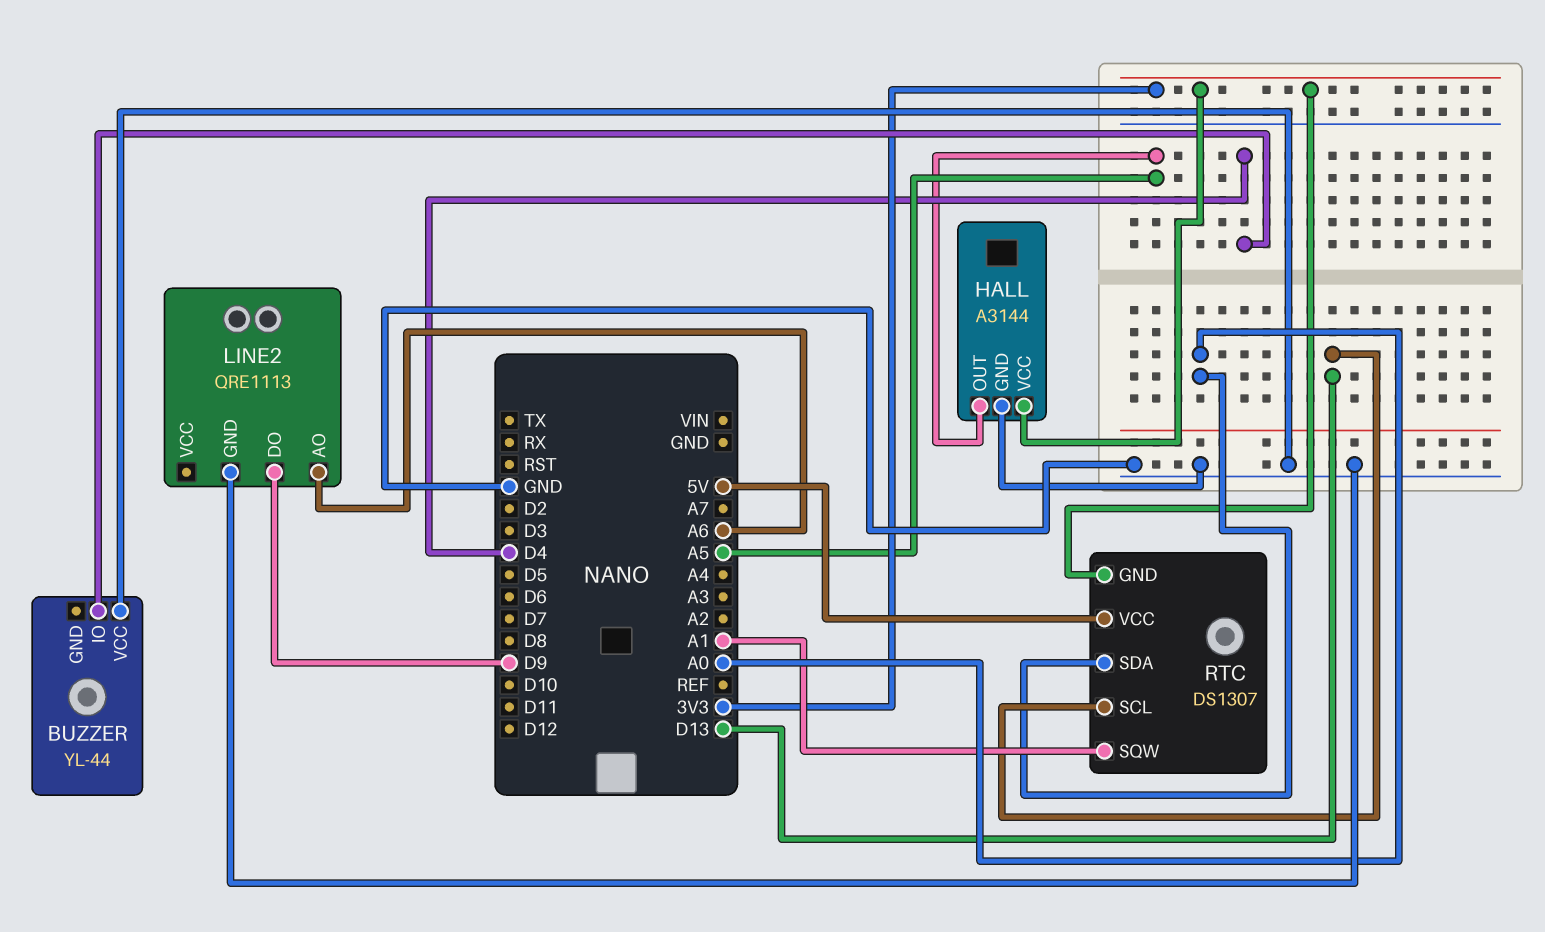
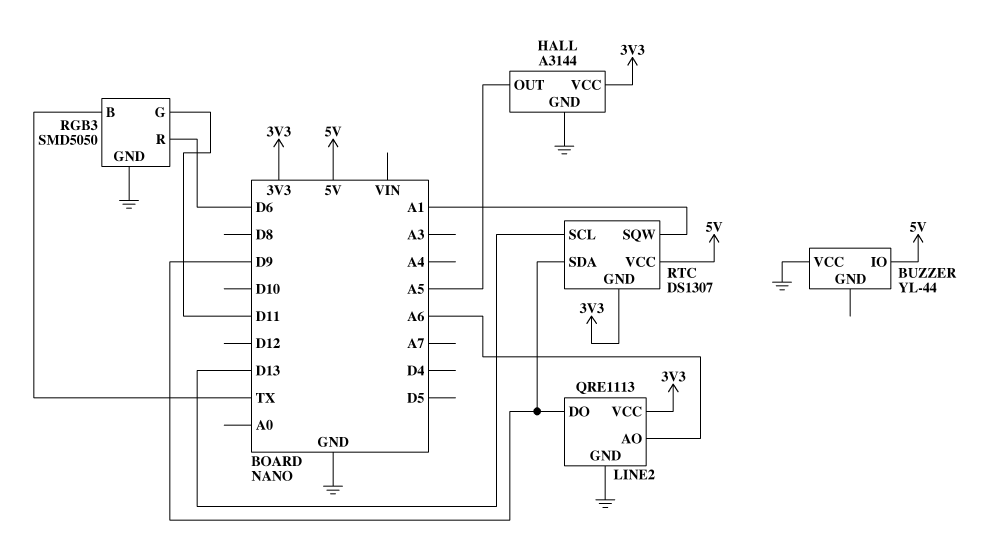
BUZZER pin IO: D4 -> 5V
LINE2 pin VCC: none -> 3V3
RGB3: none -> SMD5050
RGB3 pin B: none -> TX
RGB3 pin G: none -> D11
RGB3 pin GND: none -> GND
RGB3 pin R: none -> D6
RTC pin SDA: A0 -> D9

